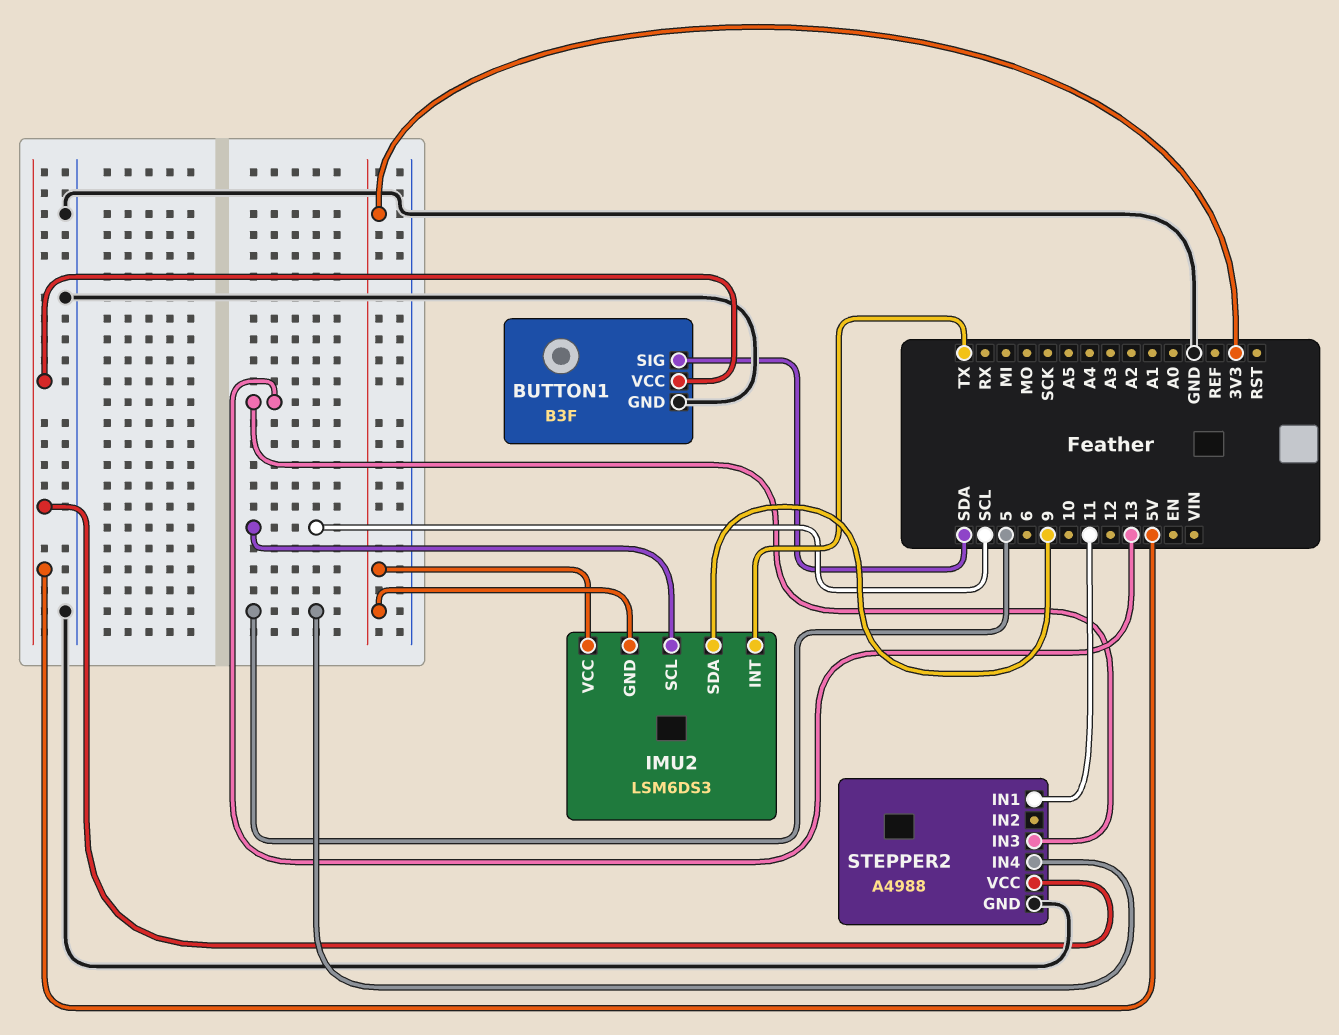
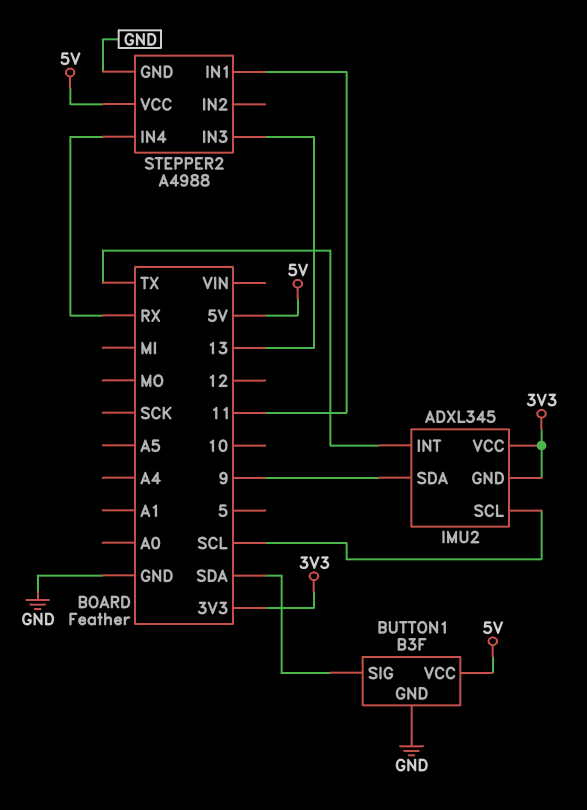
IMU2: LSM6DS3 -> ADXL345
STEPPER2 pin IN4: 5 -> RX

